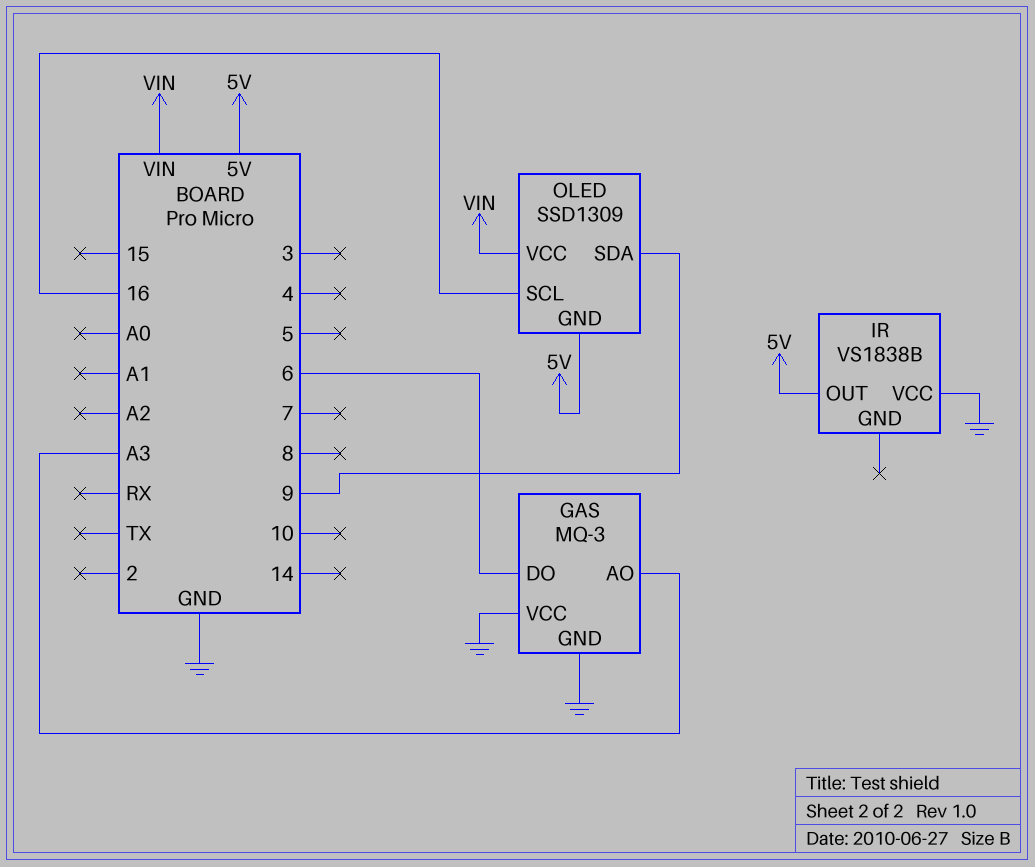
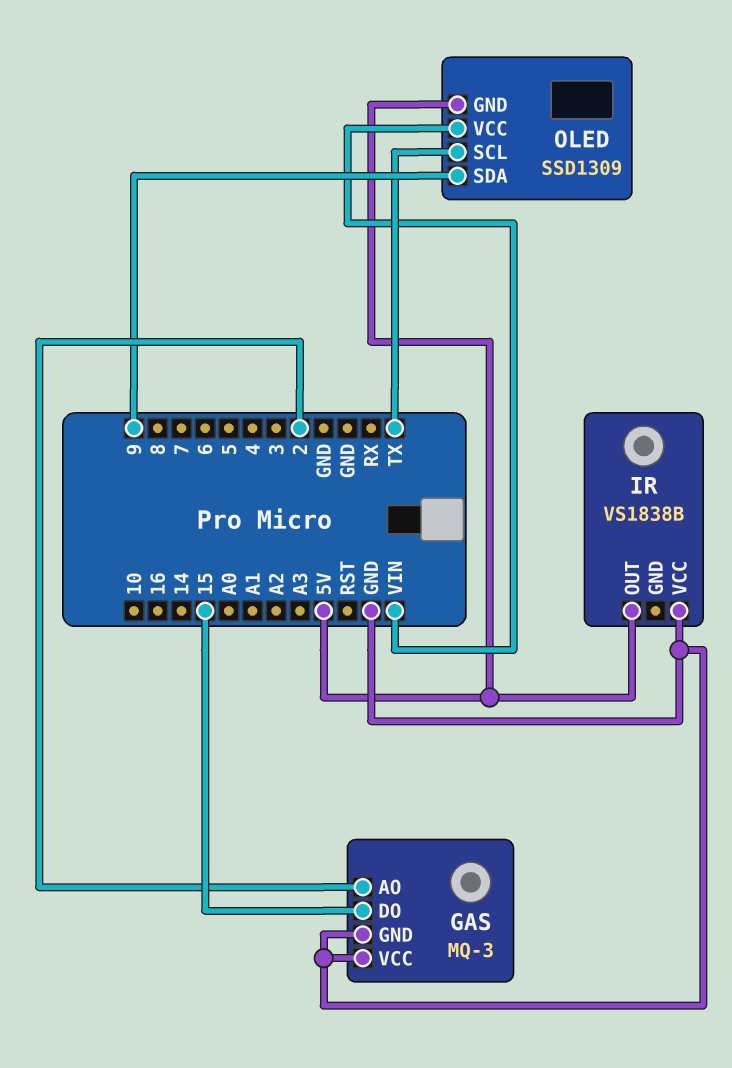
GAS pin AO: A3 -> 2
GAS pin DO: 6 -> 15
OLED pin SCL: 16 -> TX

